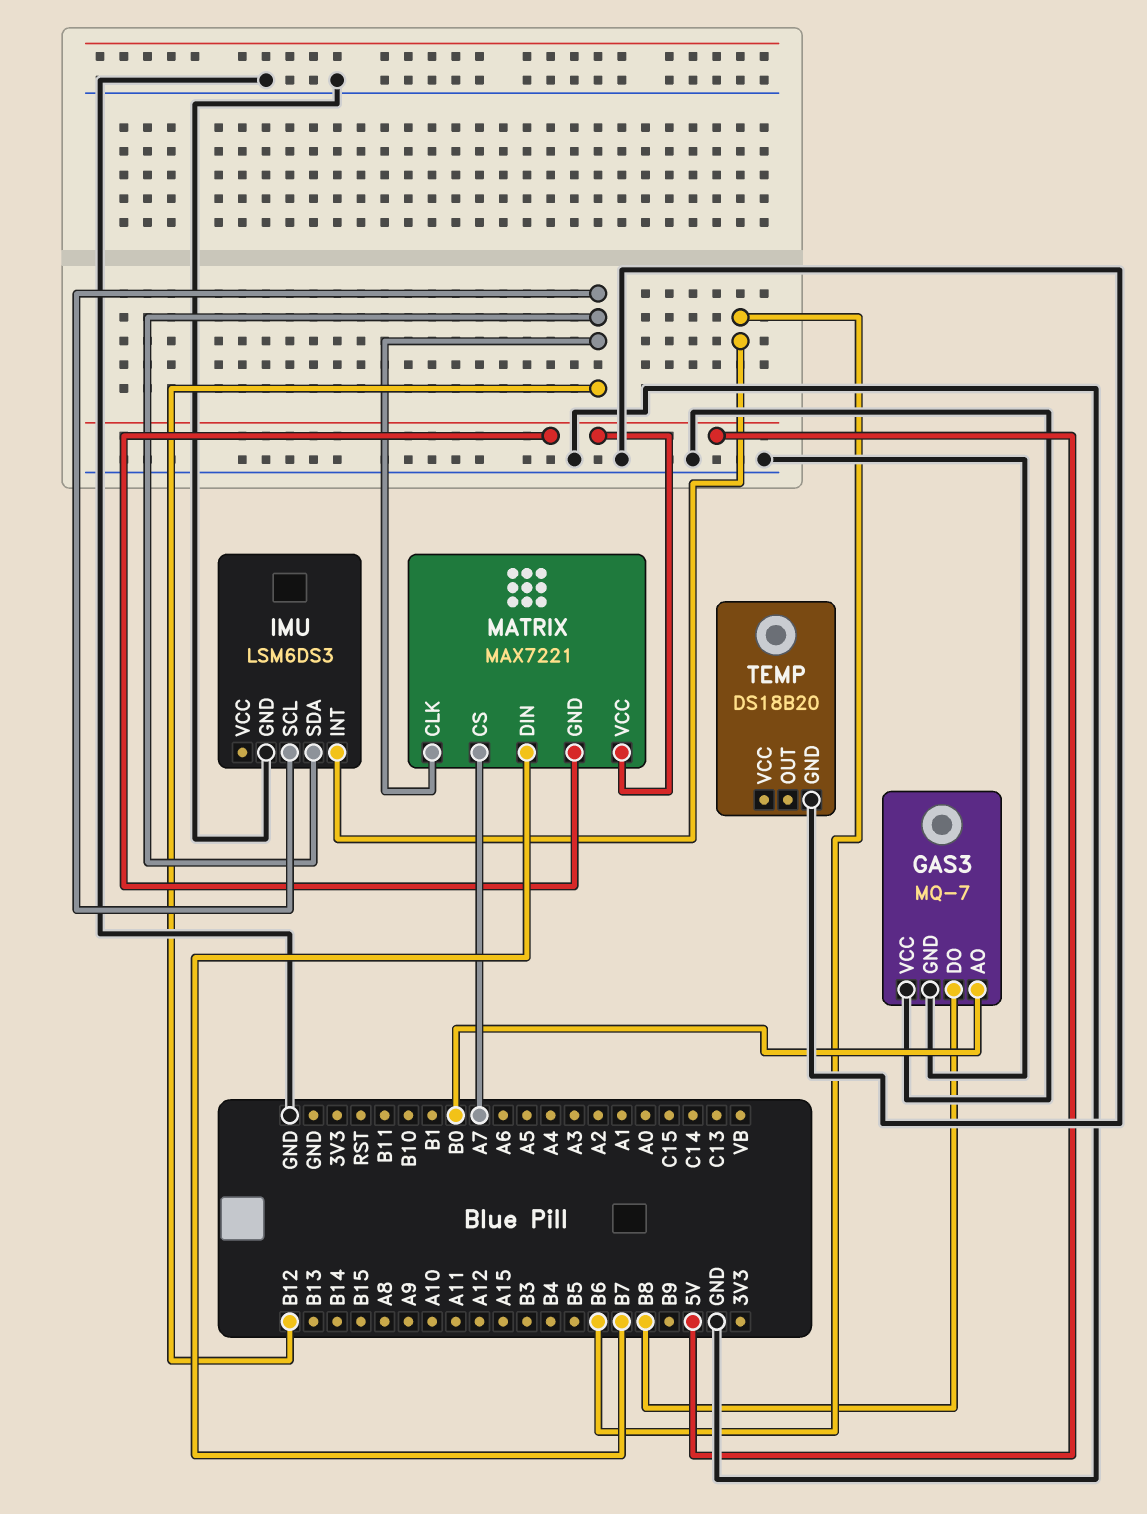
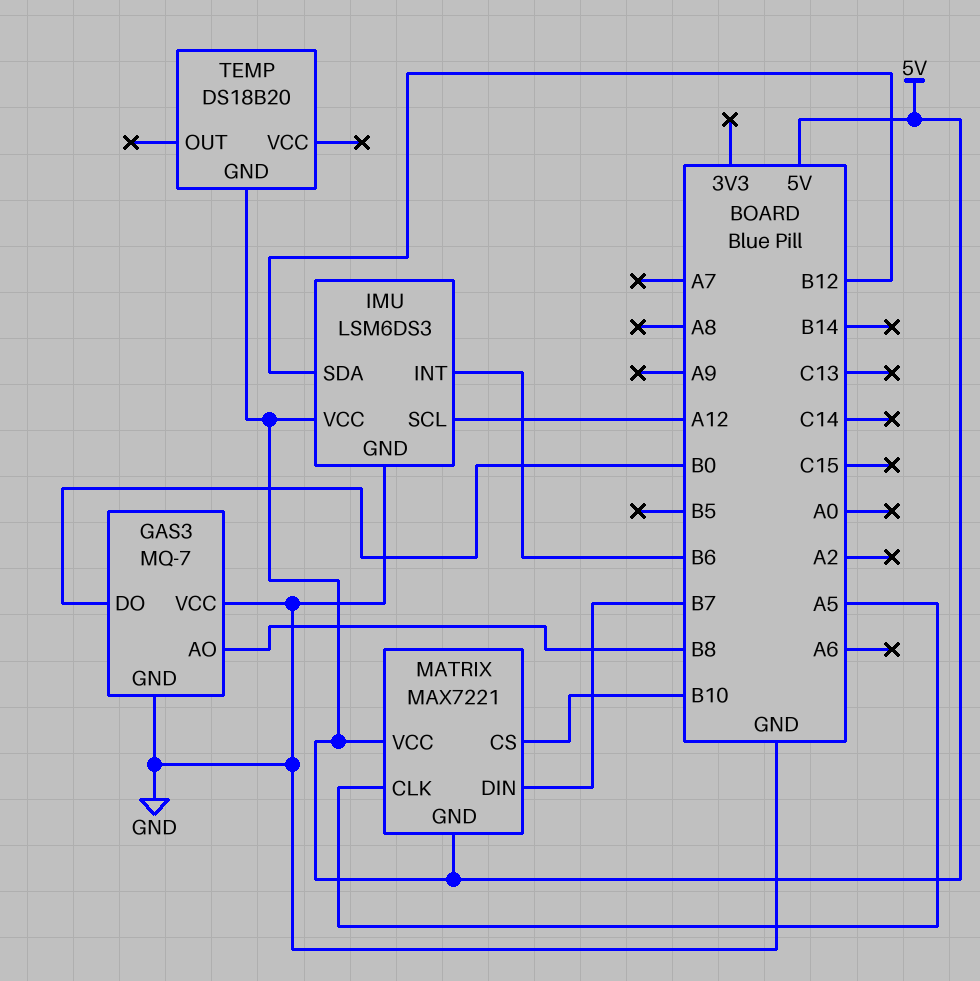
GAS3 pin AO: B0 -> B8
GAS3 pin DO: B8 -> B0
IMU pin SCL: B12 -> A12
IMU pin VCC: none -> 5V
MATRIX pin CLK: B12 -> A5
MATRIX pin CS: A7 -> B10
TEMP pin GND: GND -> 5V

